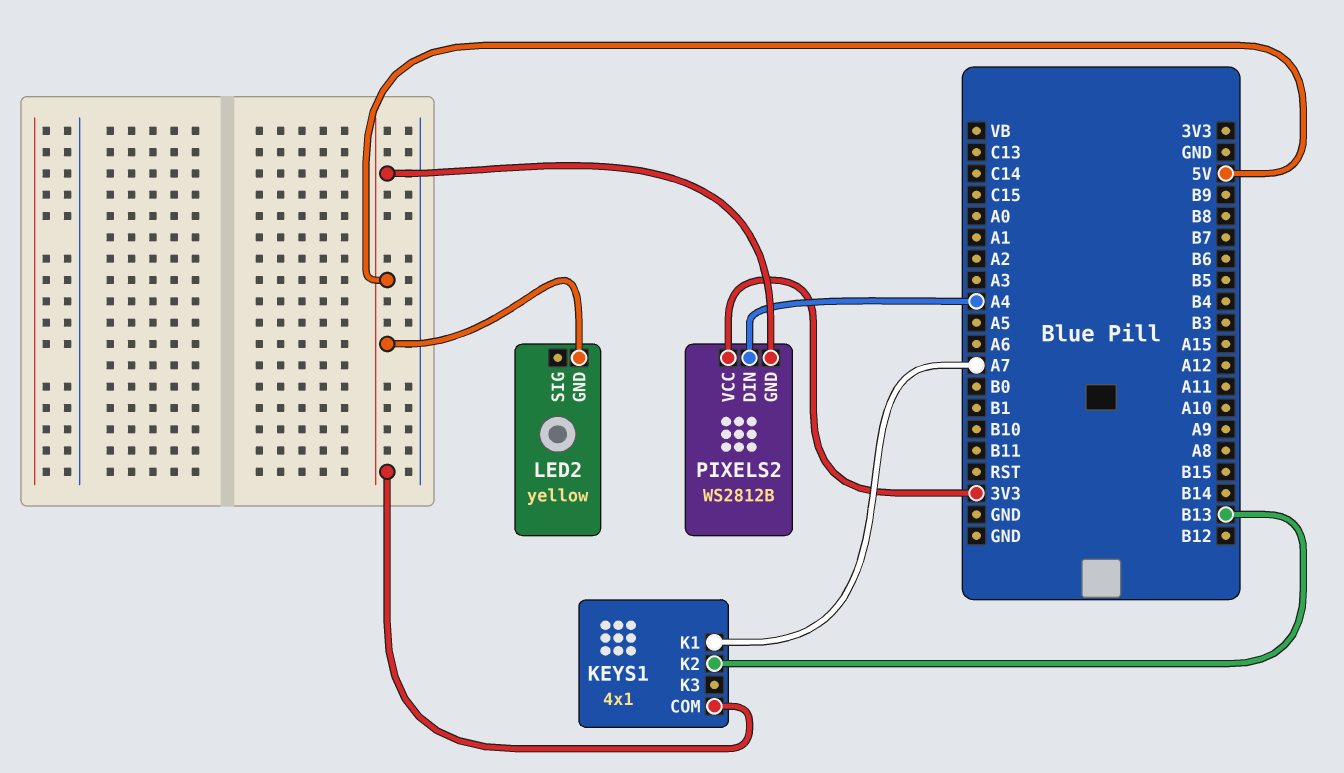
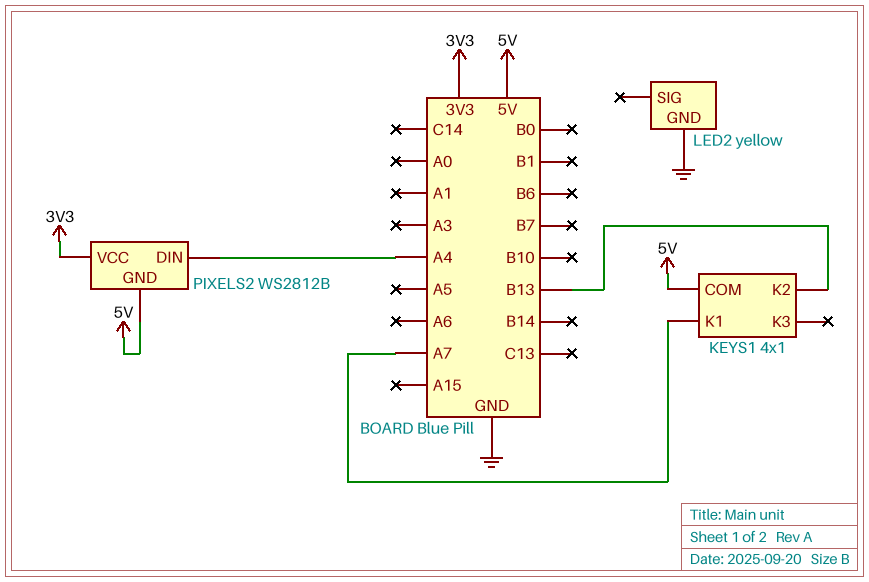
LED2 pin GND: 5V -> GND

